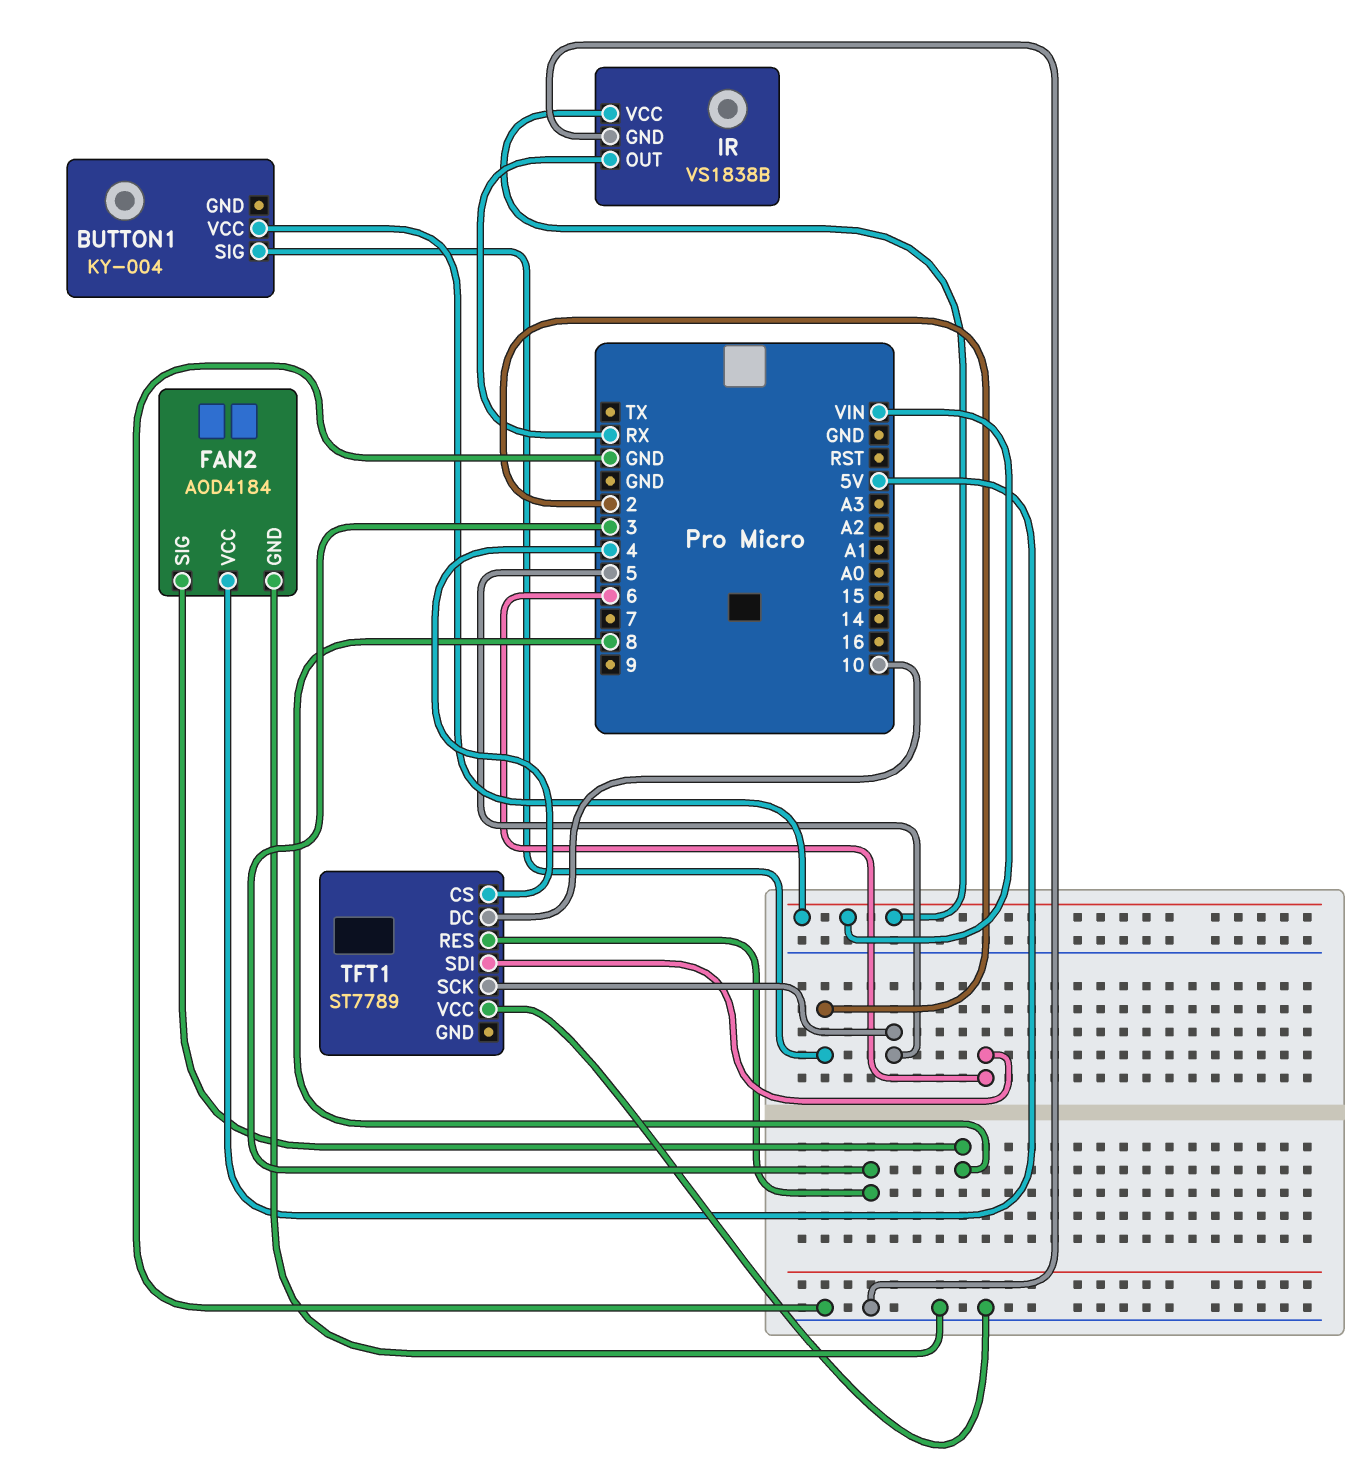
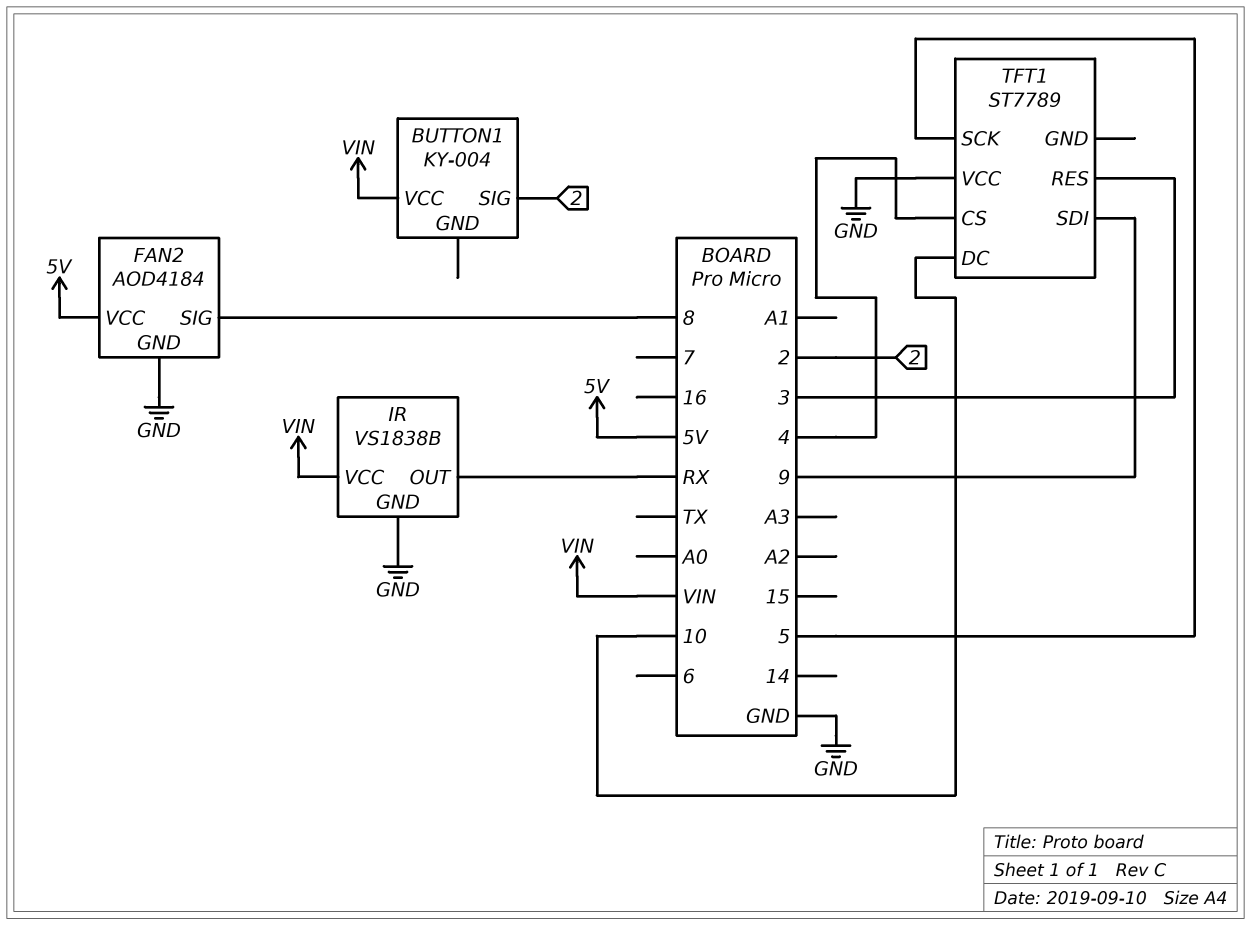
TFT1 pin SDI: 6 -> 9

